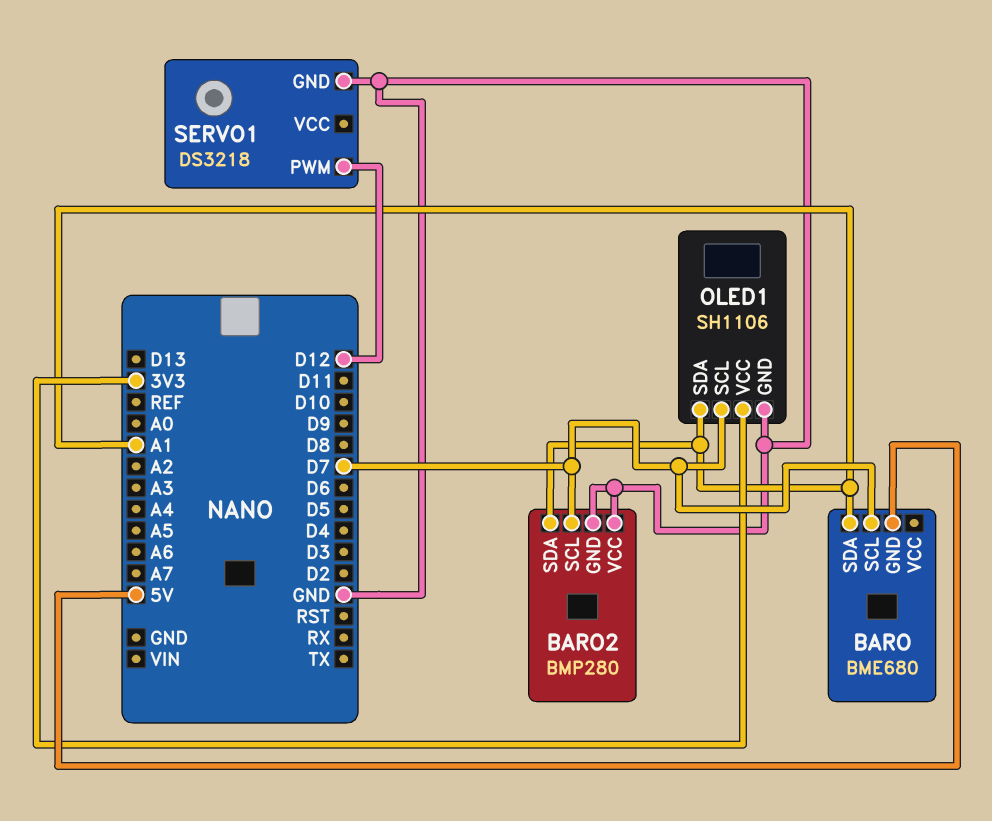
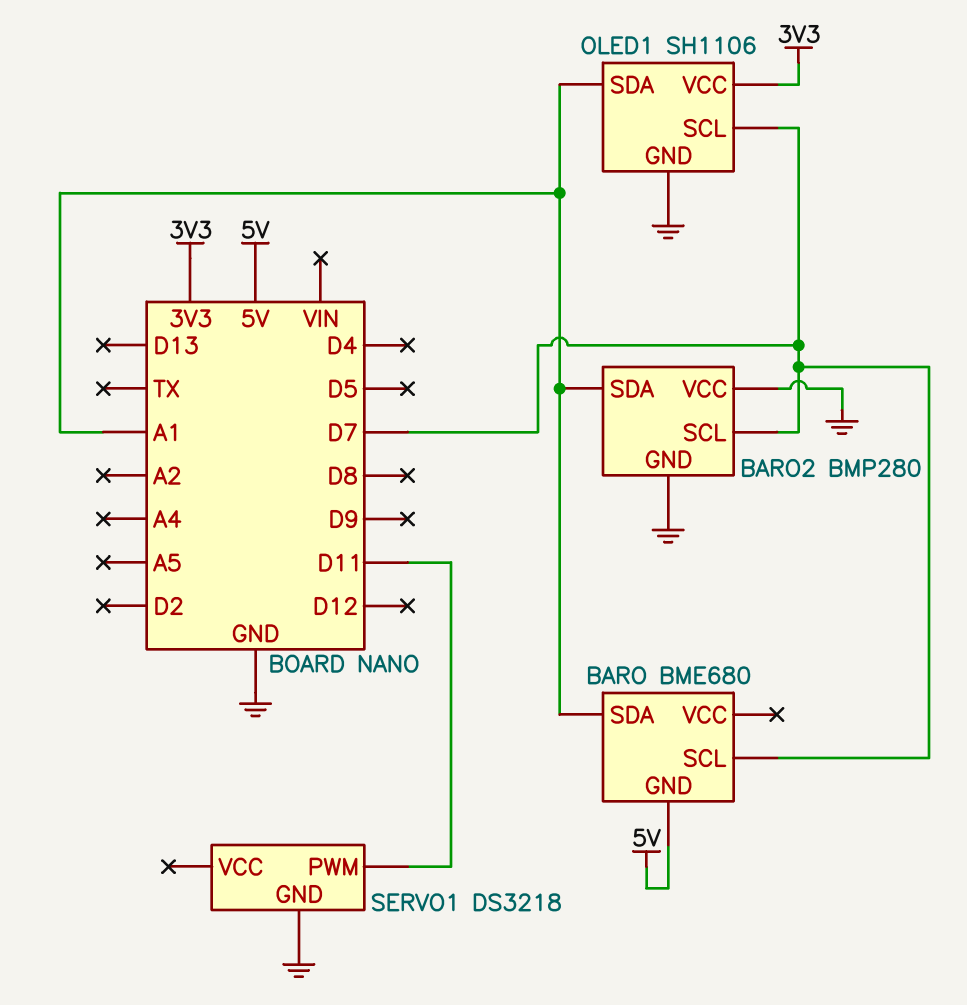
SERVO1 pin PWM: D12 -> D11

